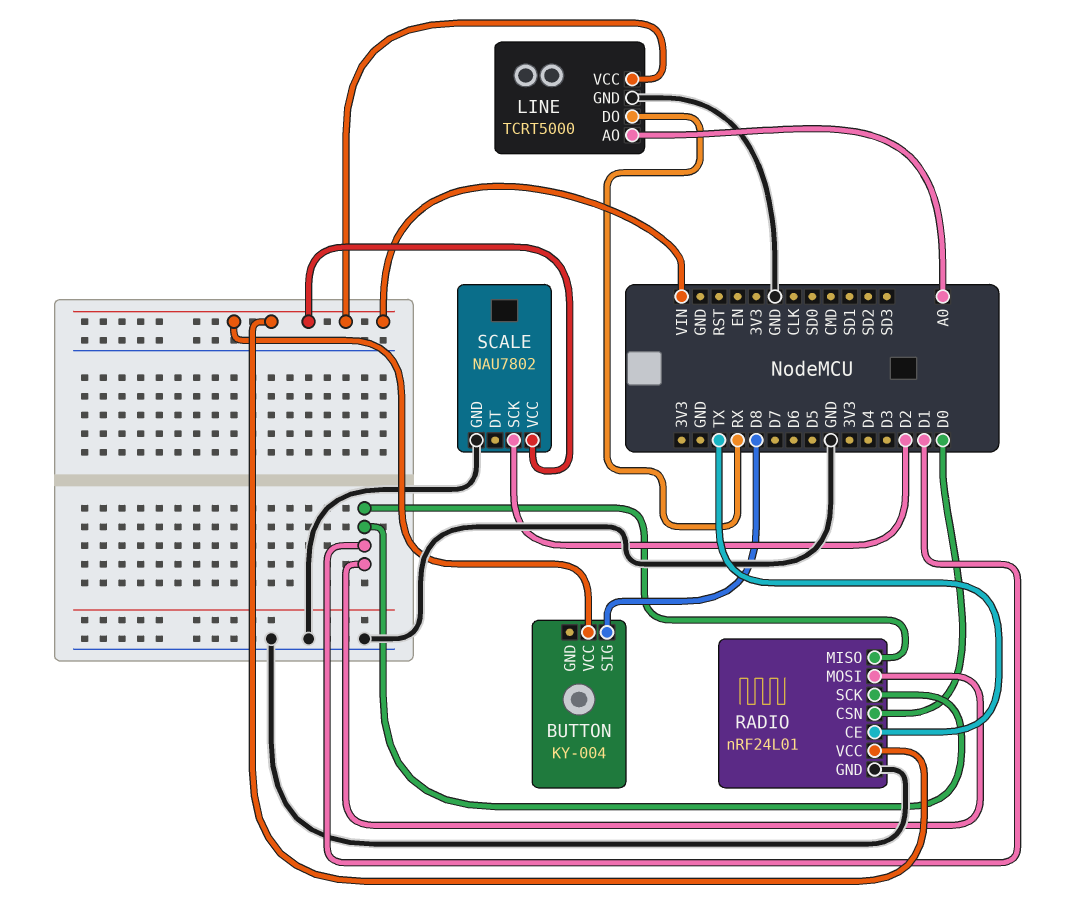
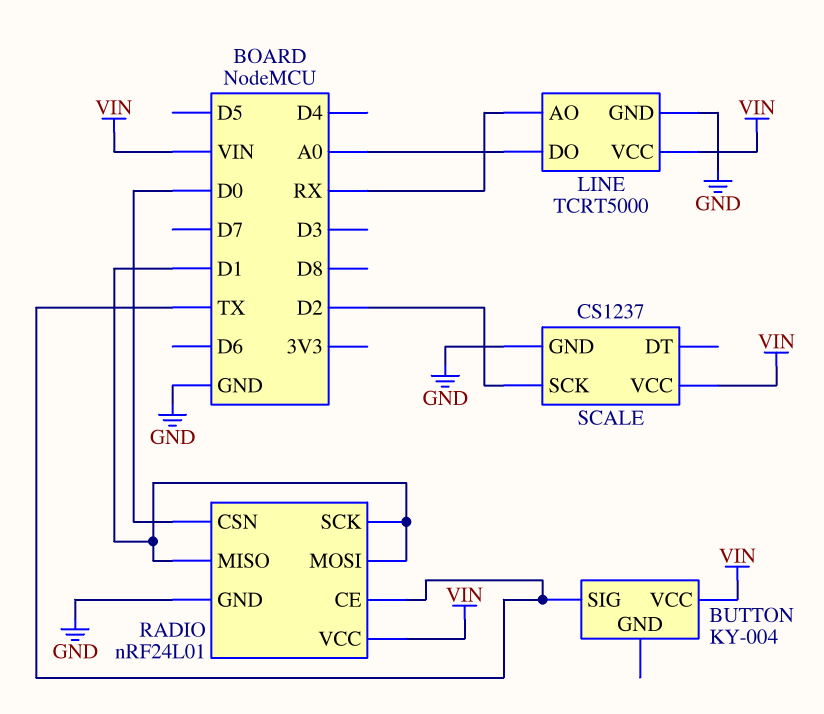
BUTTON pin SIG: D8 -> TX
LINE pin AO: A0 -> RX
LINE pin DO: RX -> A0
SCALE: NAU7802 -> CS1237

